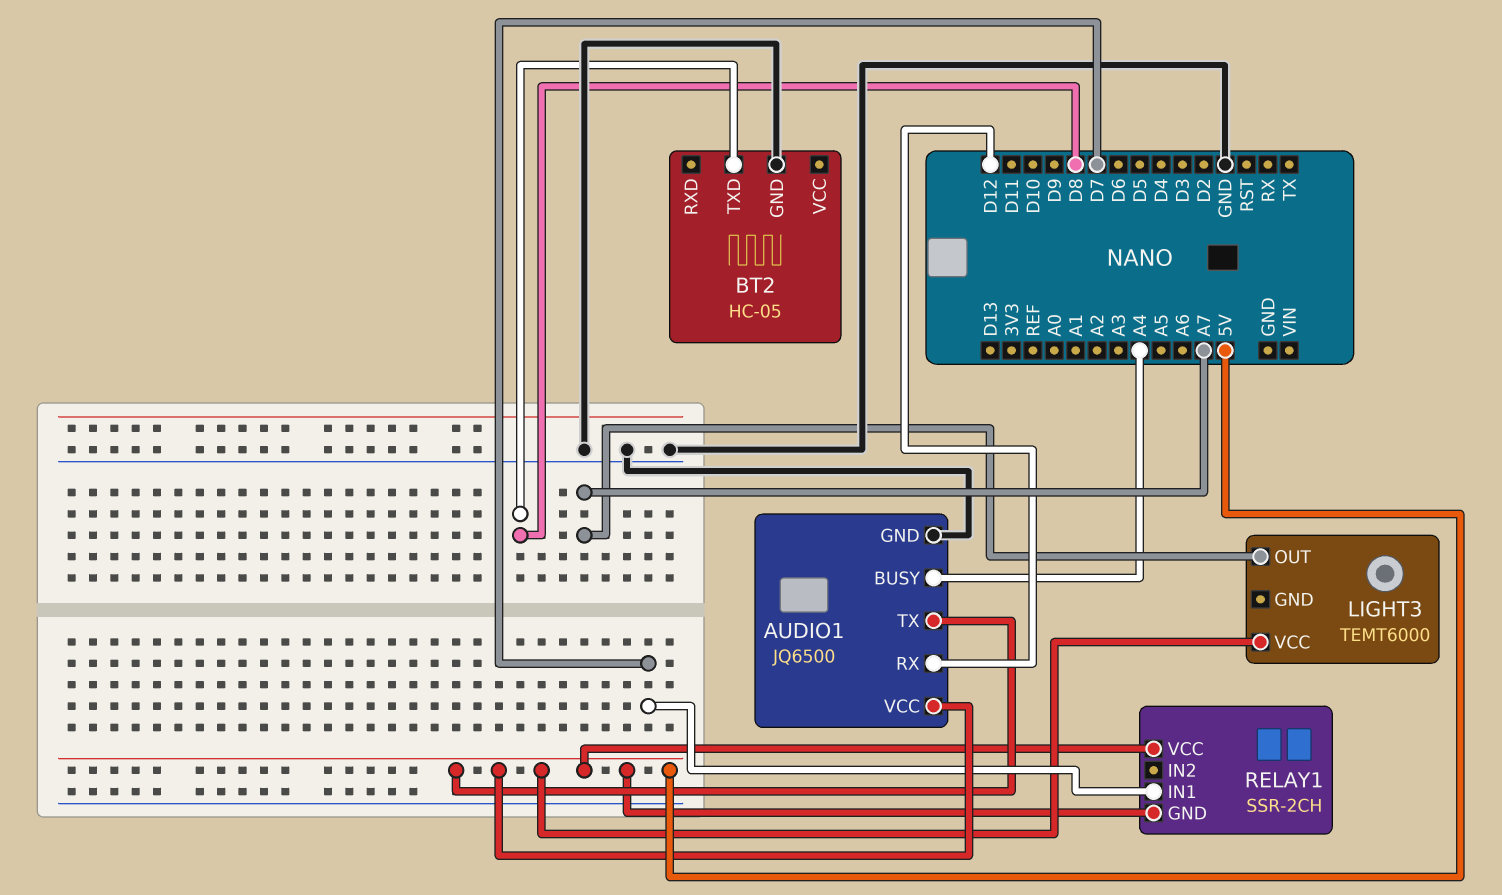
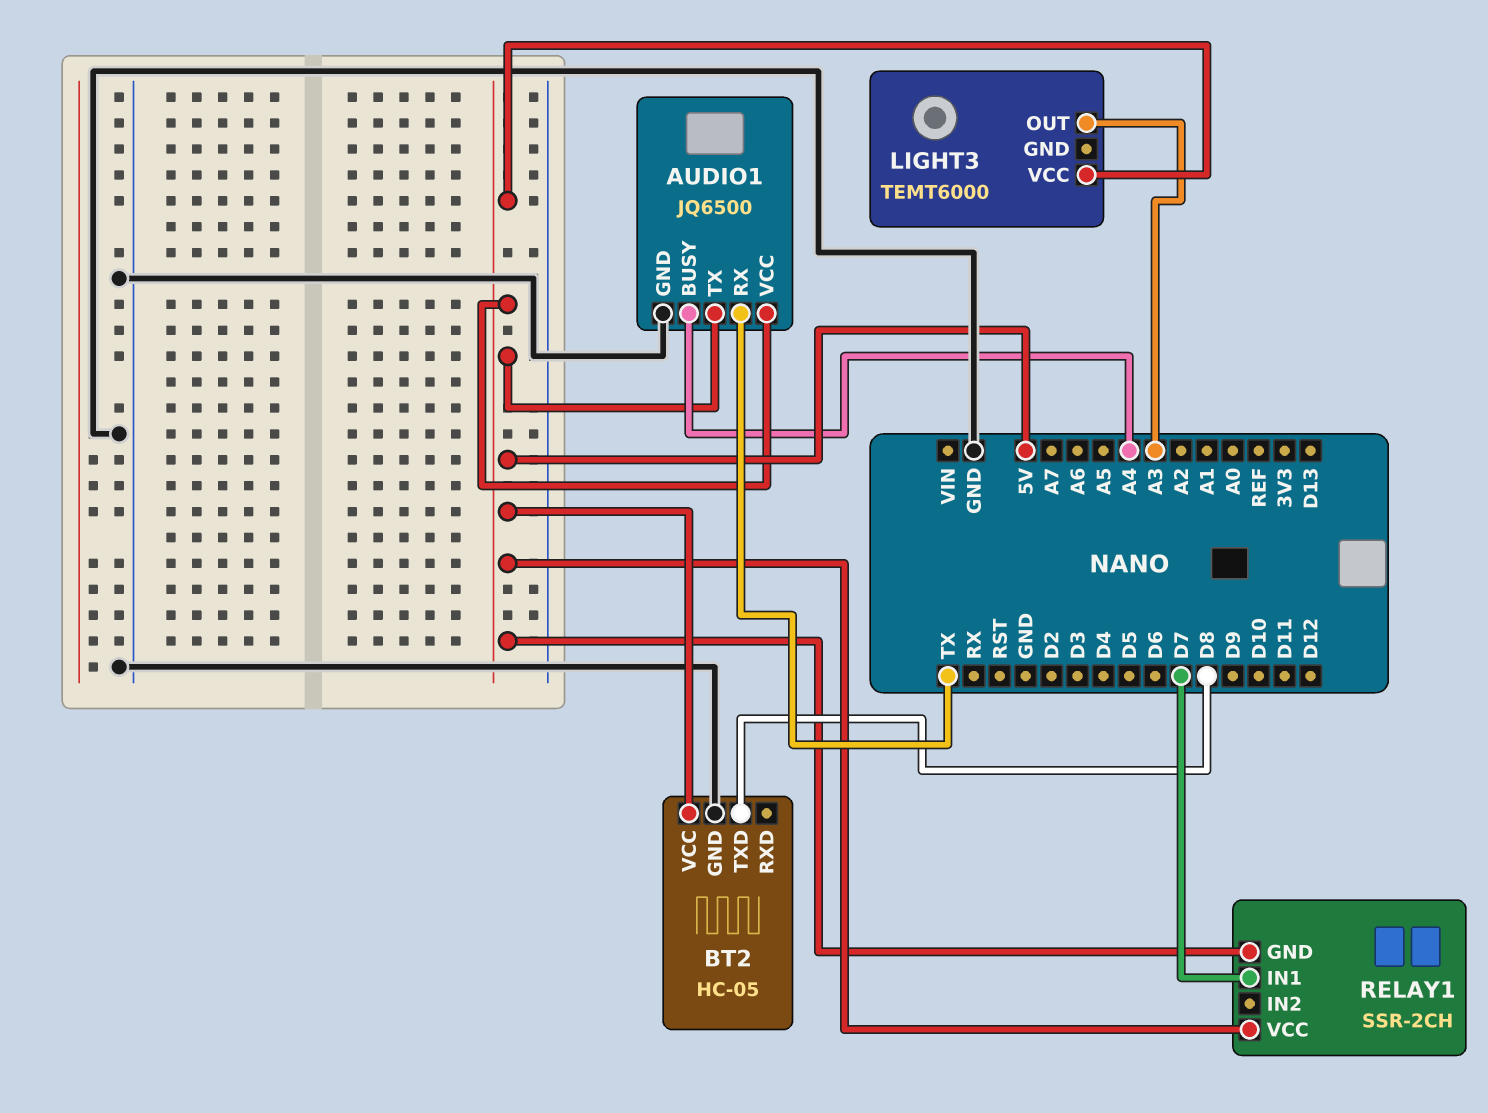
AUDIO1 pin RX: D12 -> TX
BT2 pin VCC: none -> 5V
LIGHT3 pin OUT: A7 -> A3

